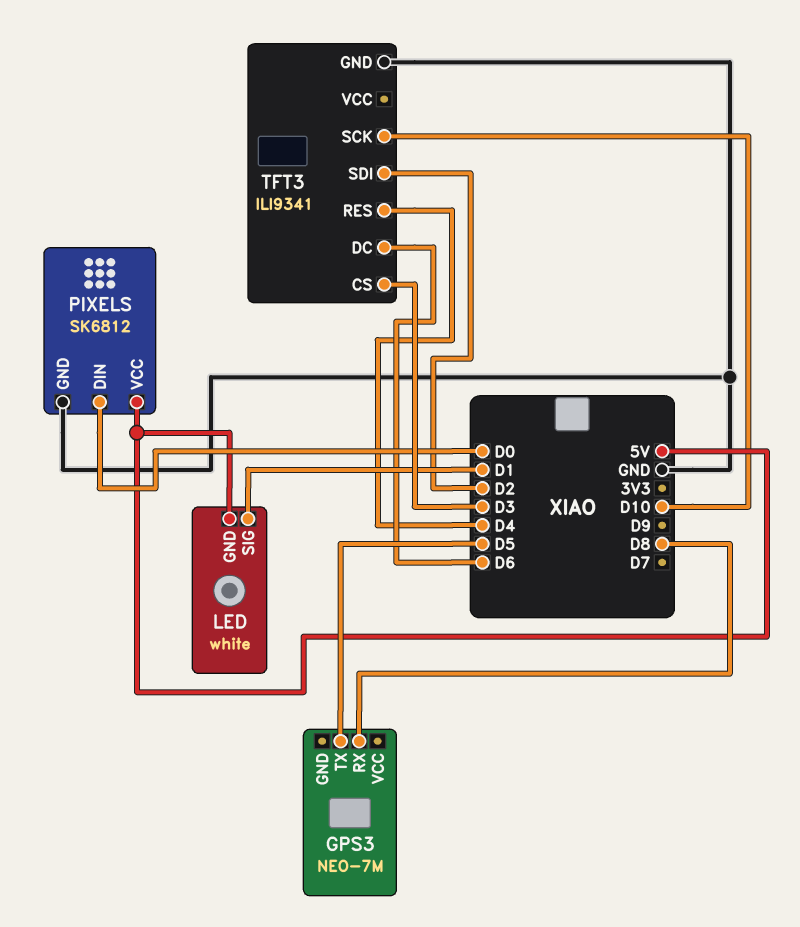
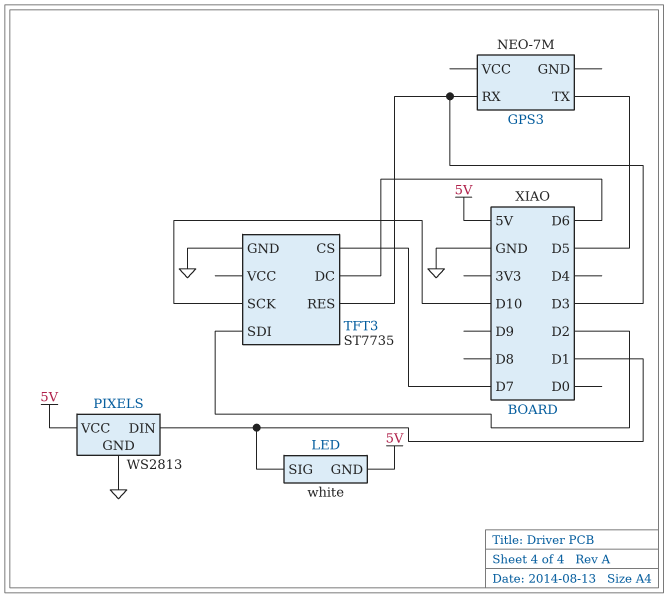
GPS3 pin RX: D8 -> D3
PIXELS: SK6812 -> WS2813
PIXELS pin DIN: D0 -> D1
TFT3: ILI9341 -> ST7735
TFT3 pin CS: D3 -> D7
TFT3 pin RES: D4 -> D3

